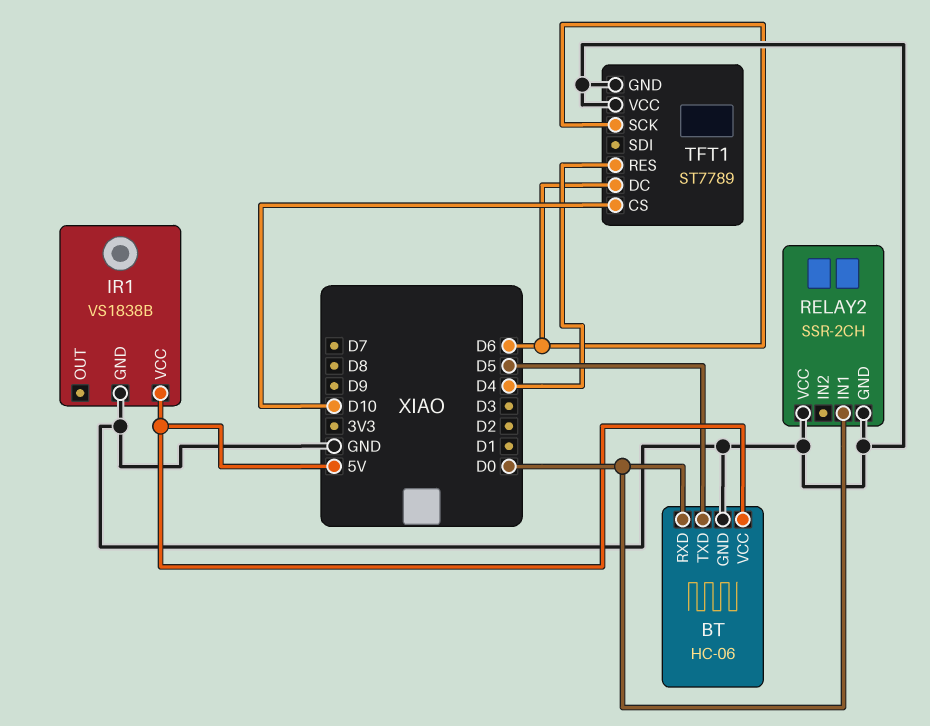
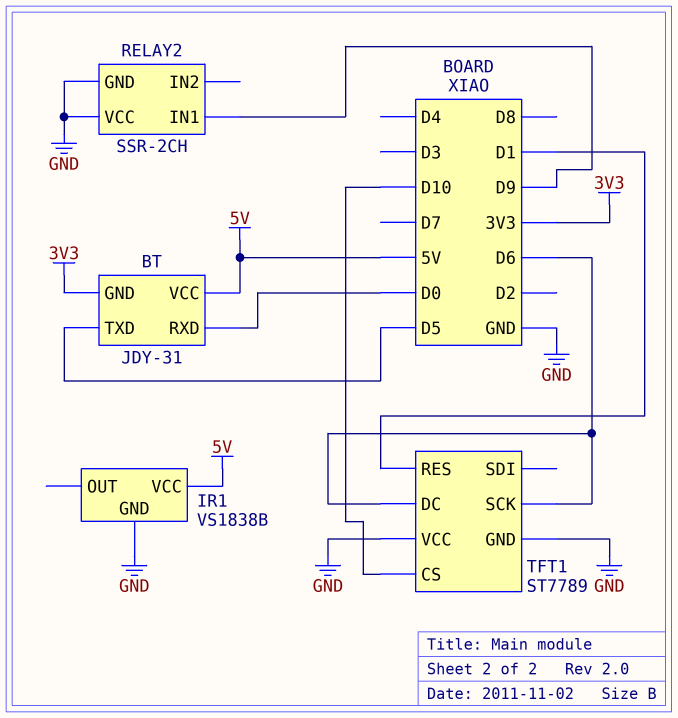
BT: HC-06 -> JDY-31
BT pin GND: GND -> 3V3
RELAY2 pin IN1: D0 -> D9
TFT1 pin RES: D4 -> D1

